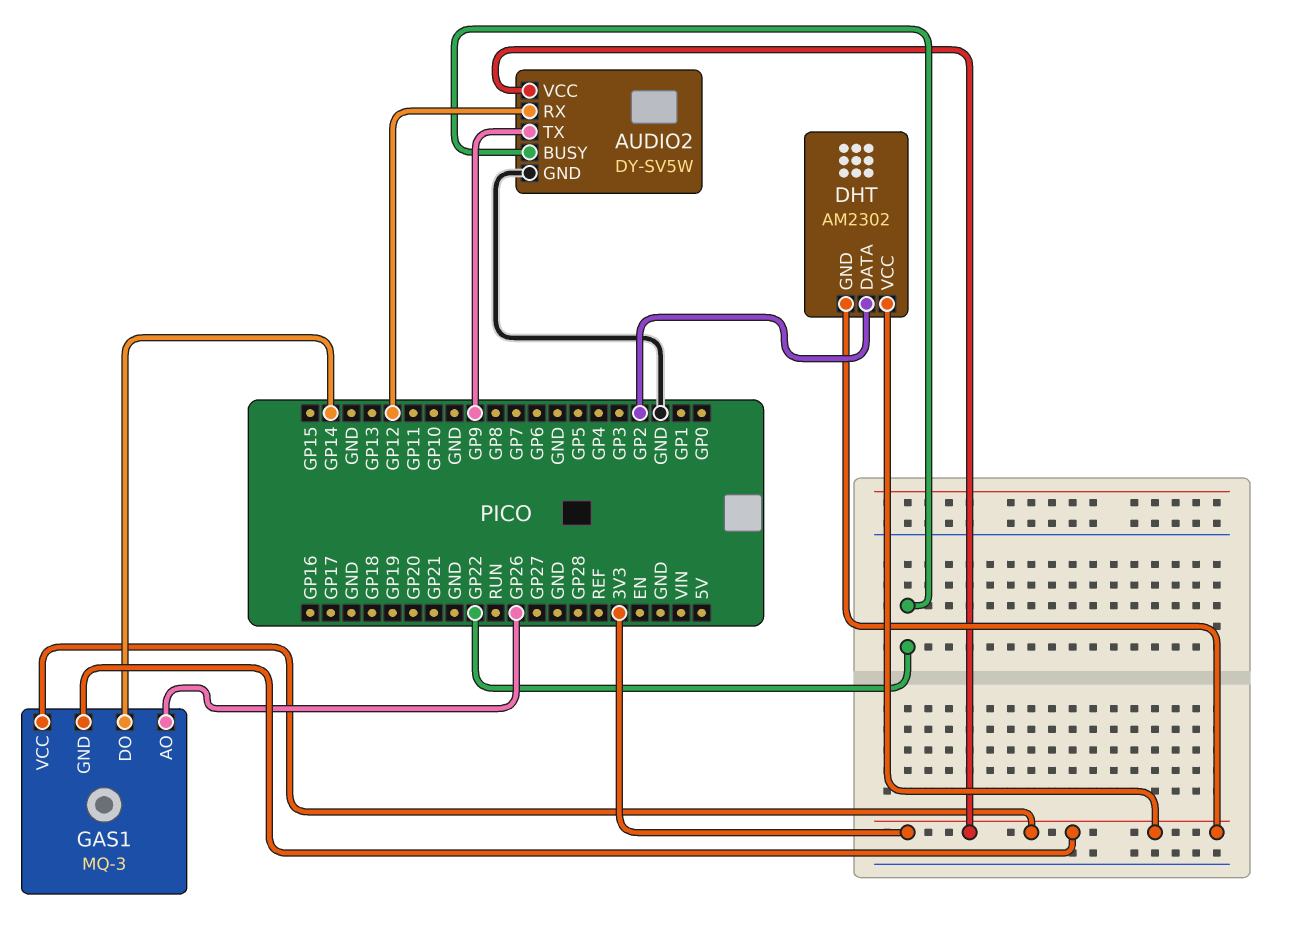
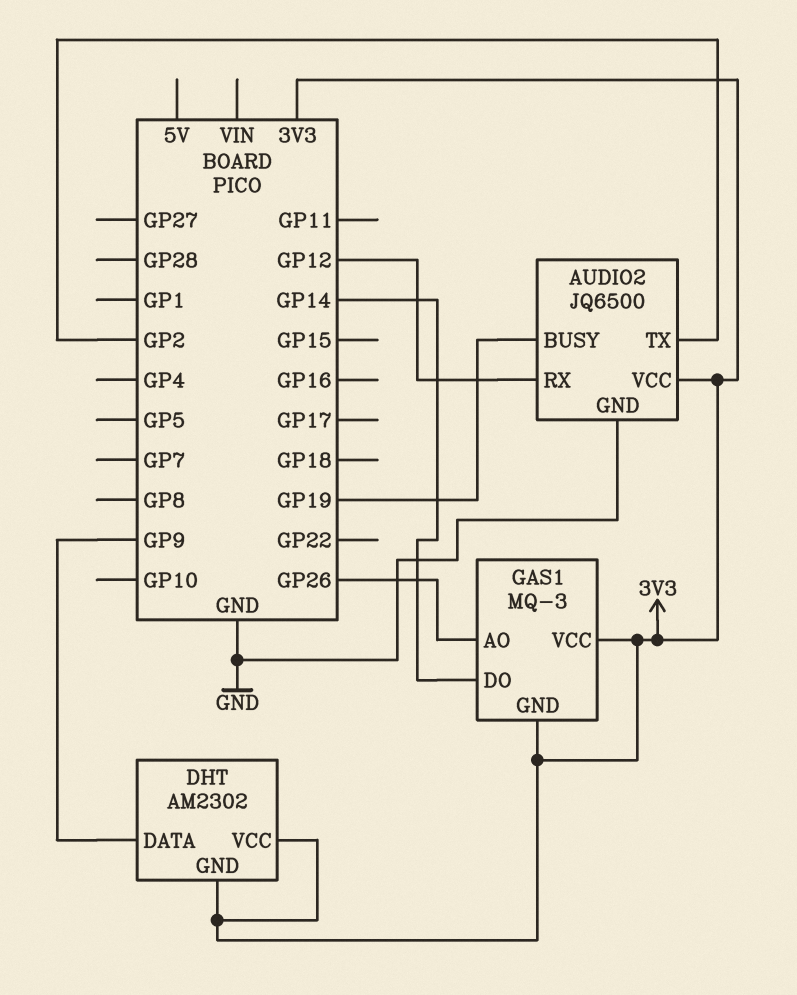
AUDIO2: DY-SV5W -> JQ6500
AUDIO2 pin BUSY: GP22 -> GP19
AUDIO2 pin TX: GP9 -> GP2
DHT pin DATA: GP2 -> GP9

